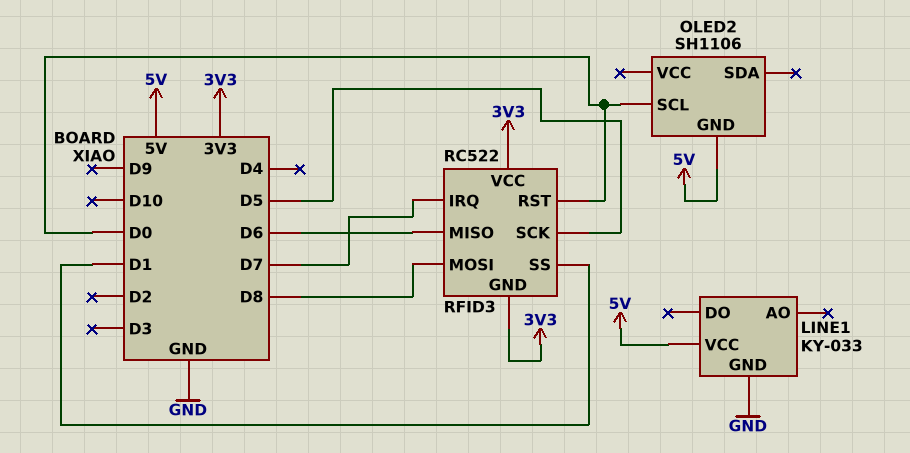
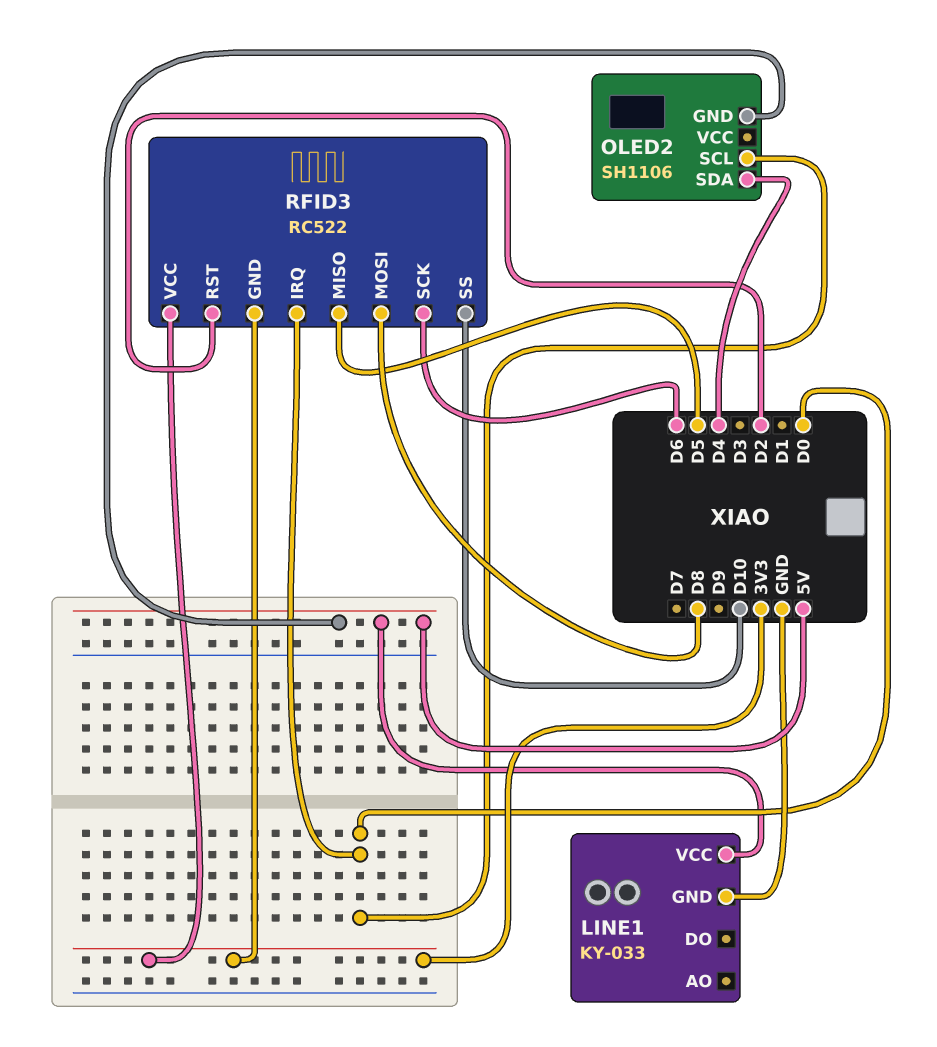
OLED2 pin SDA: none -> D4
RFID3 pin IRQ: D7 -> D0
RFID3 pin MISO: D6 -> D5
RFID3 pin RST: D0 -> D2
RFID3 pin SCK: D5 -> D6
RFID3 pin SS: D1 -> D10

